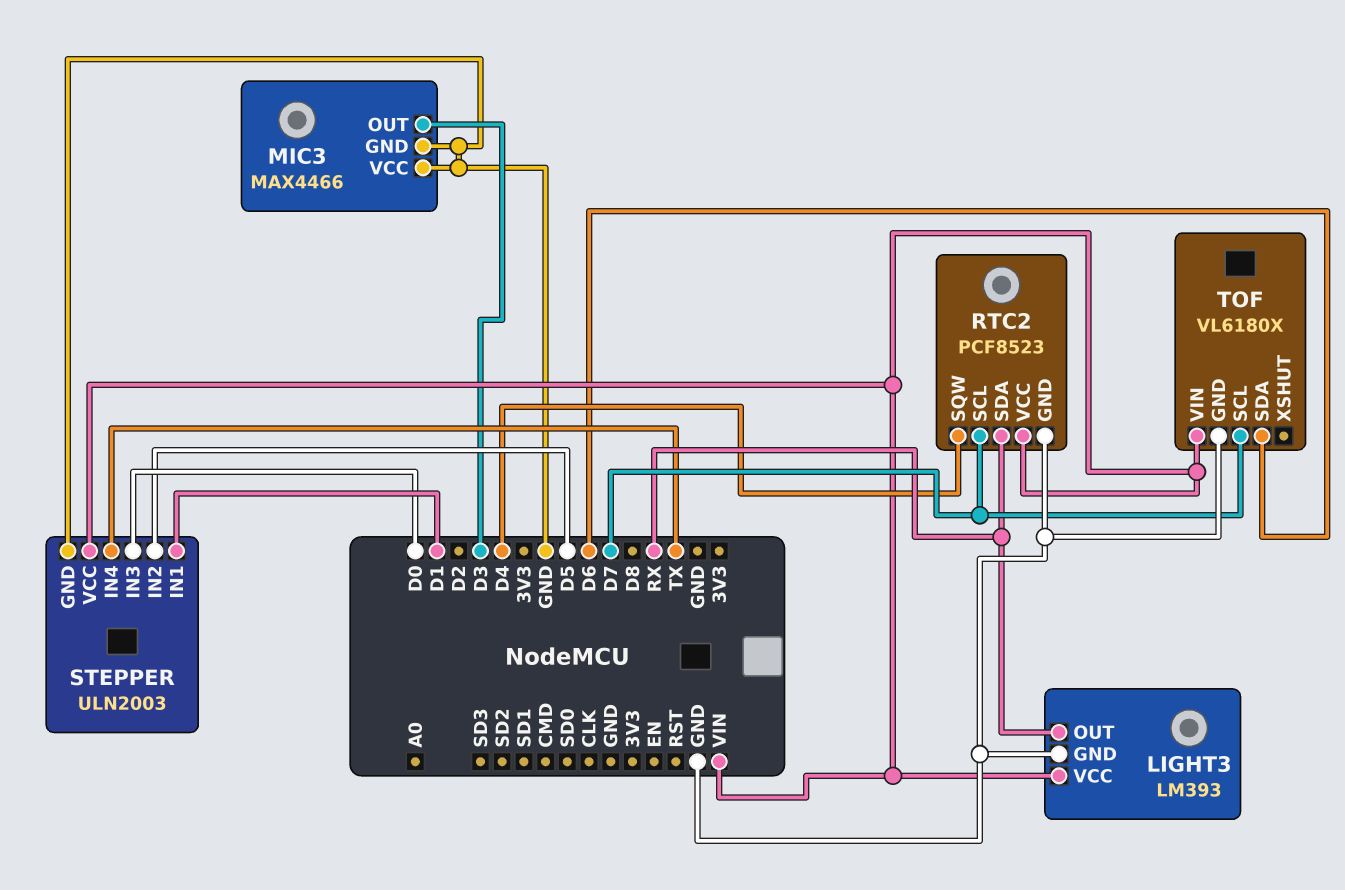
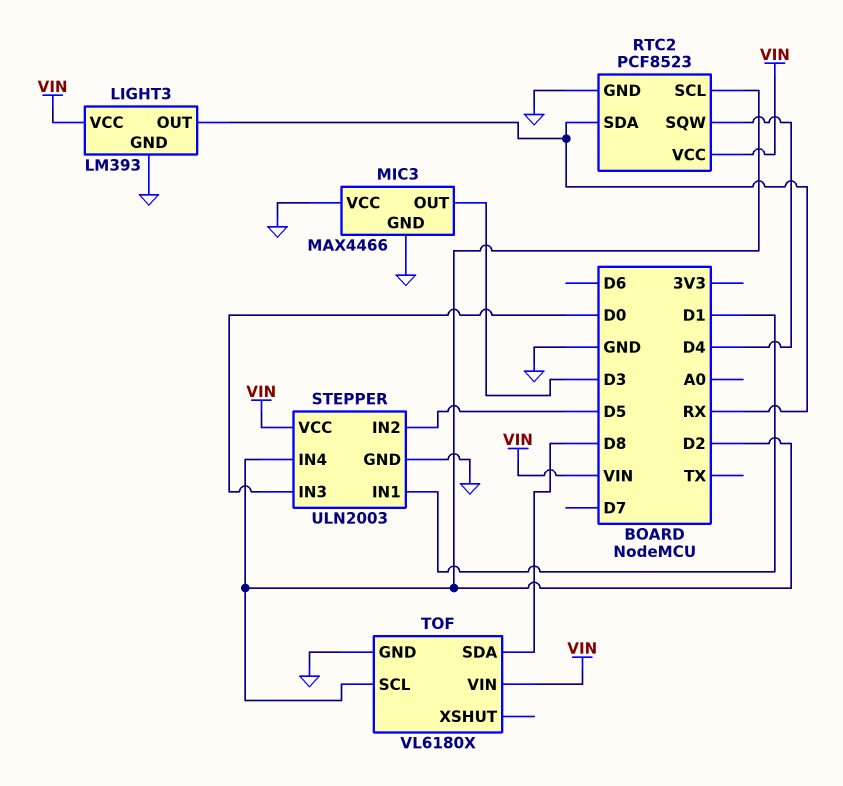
RTC2 pin SCL: D7 -> D2
STEPPER pin IN4: TX -> D2
TOF pin SCL: D7 -> D2
TOF pin SDA: D6 -> D8

